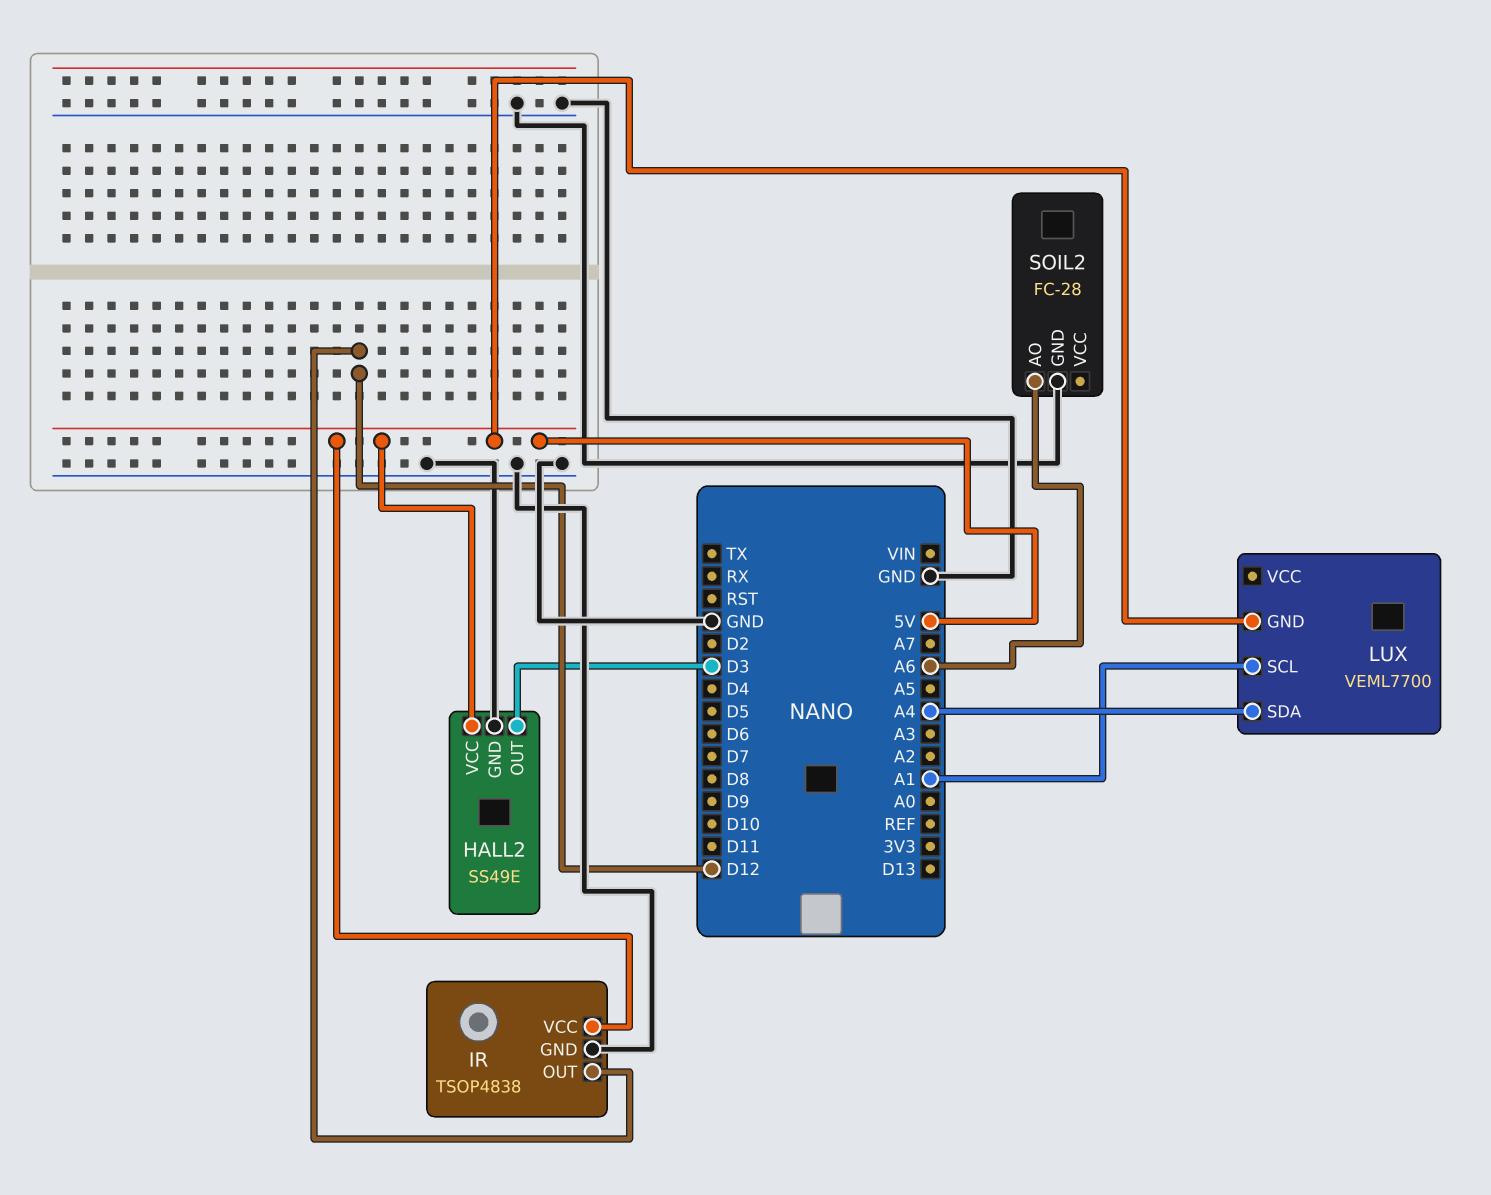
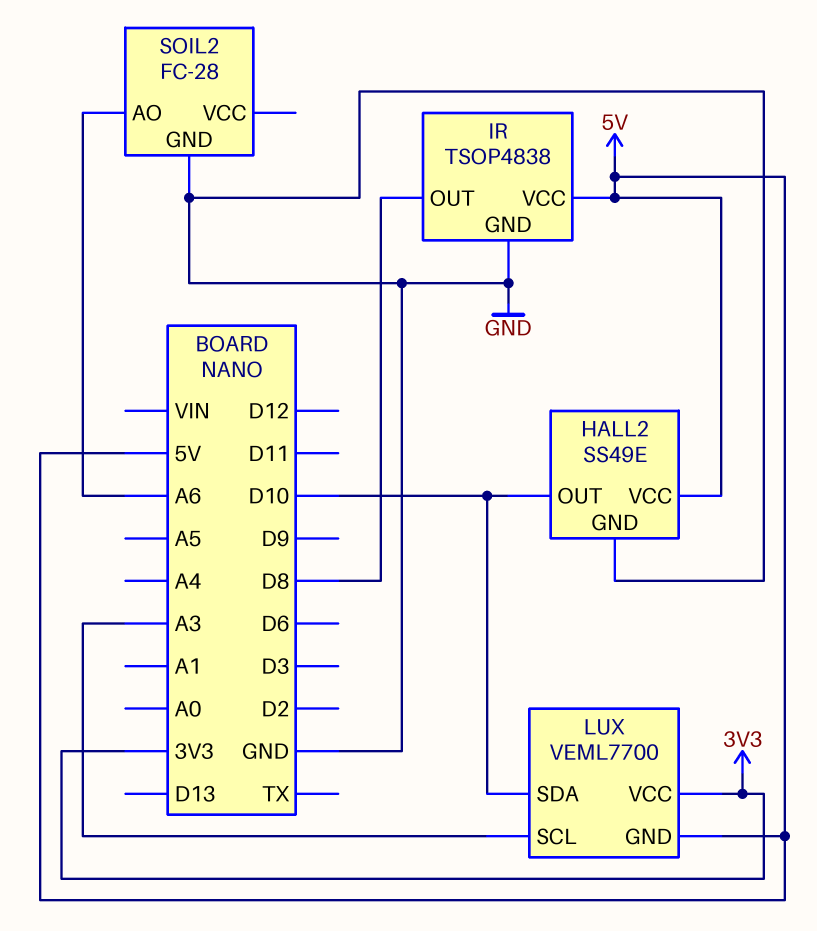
HALL2 pin OUT: D3 -> D10
IR pin OUT: D12 -> D8
LUX pin SCL: A1 -> A3
LUX pin SDA: A4 -> D10
LUX pin VCC: none -> 3V3

